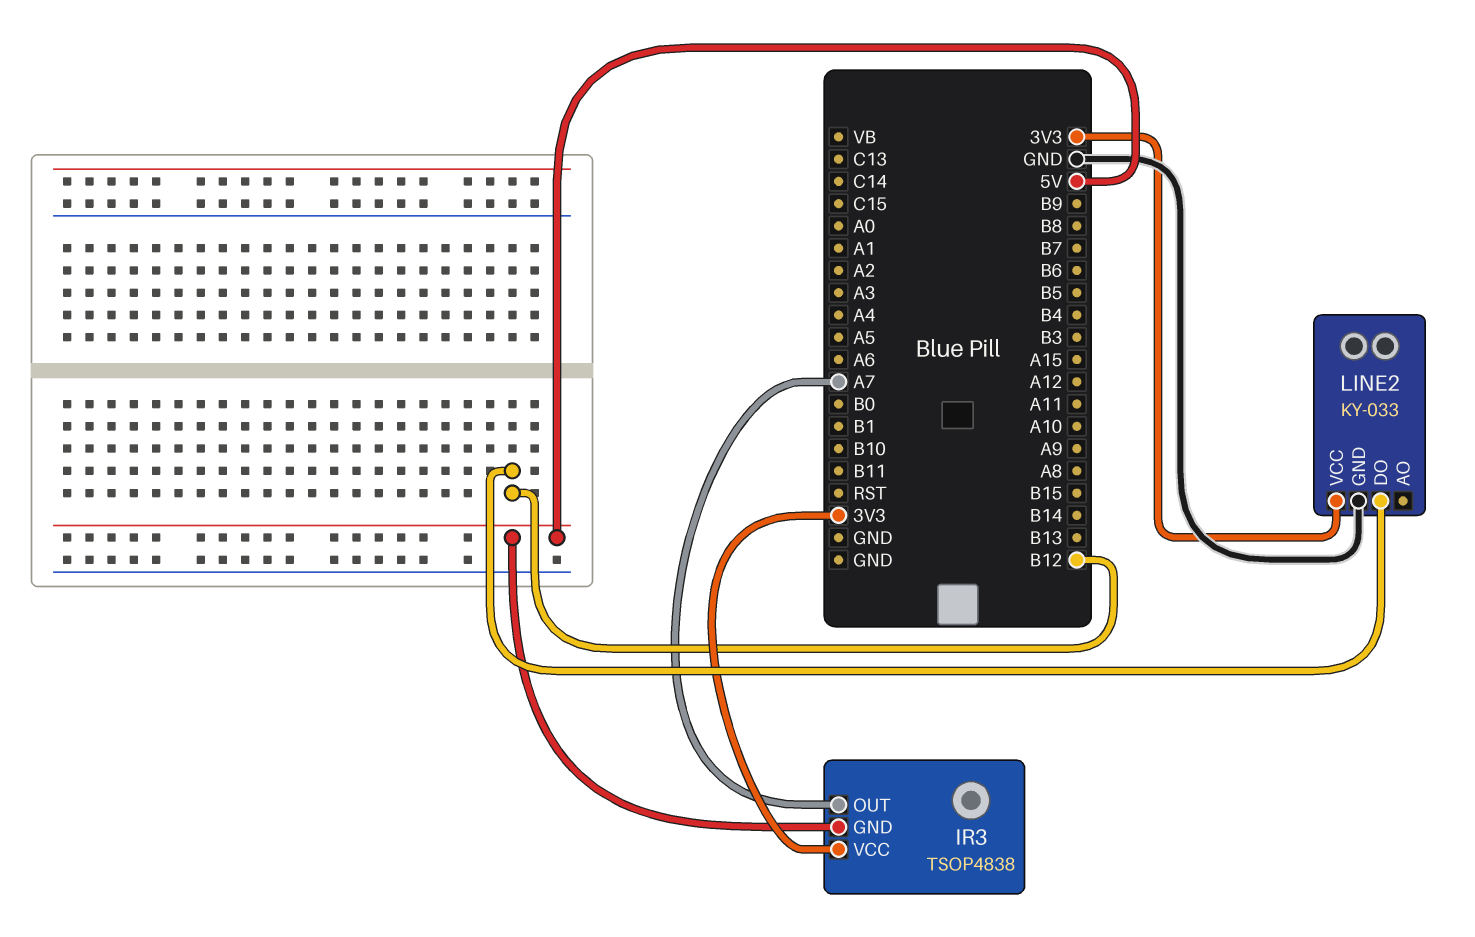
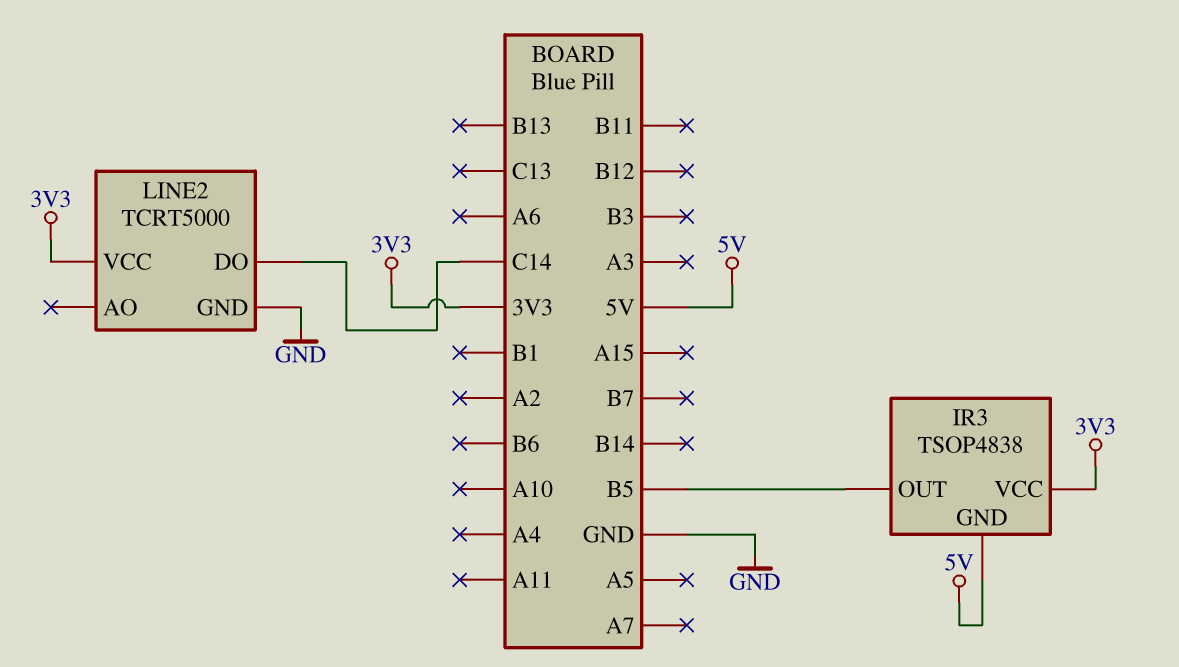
IR3 pin OUT: A7 -> B5
LINE2: KY-033 -> TCRT5000
LINE2 pin DO: B12 -> C14

